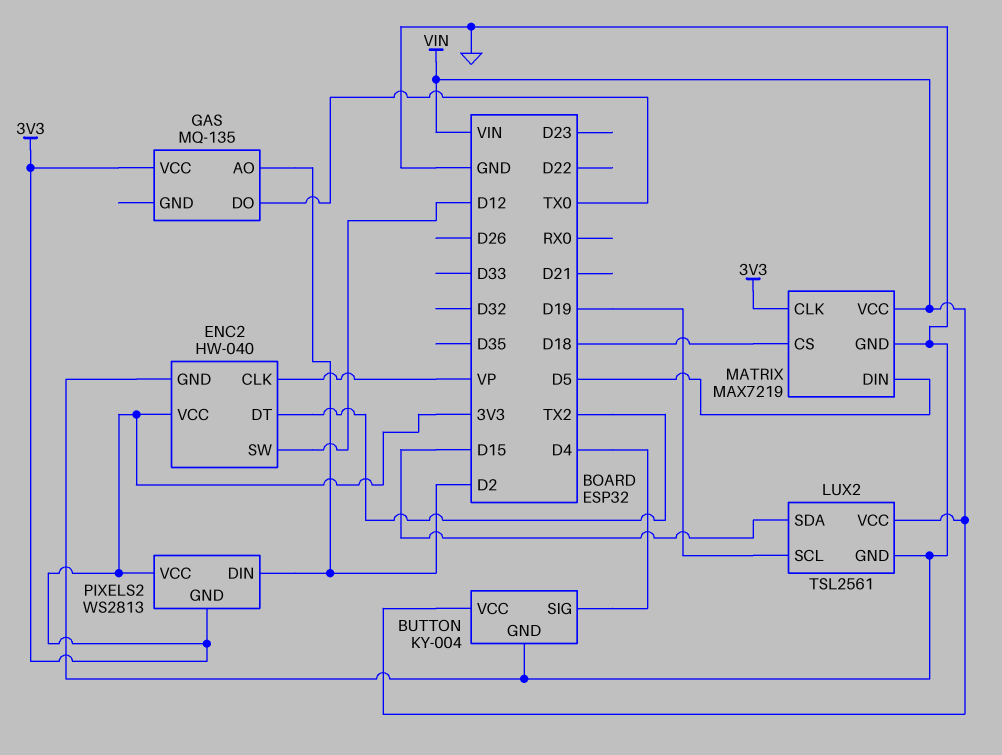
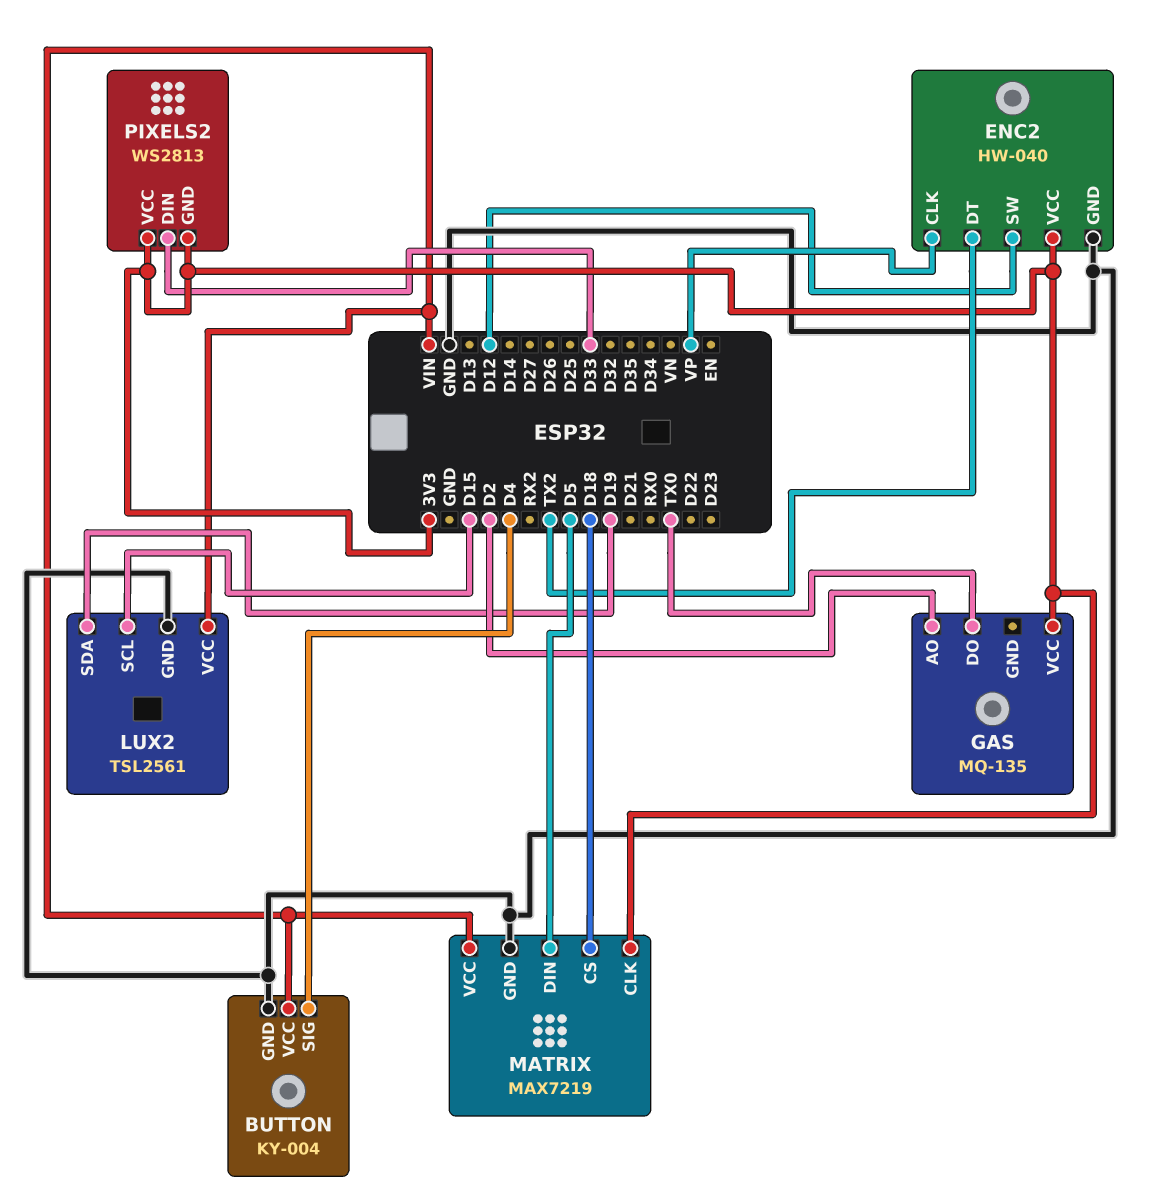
LUX2 pin SCL: D19 -> D15
LUX2 pin SDA: D15 -> D19
PIXELS2 pin DIN: D2 -> D33

